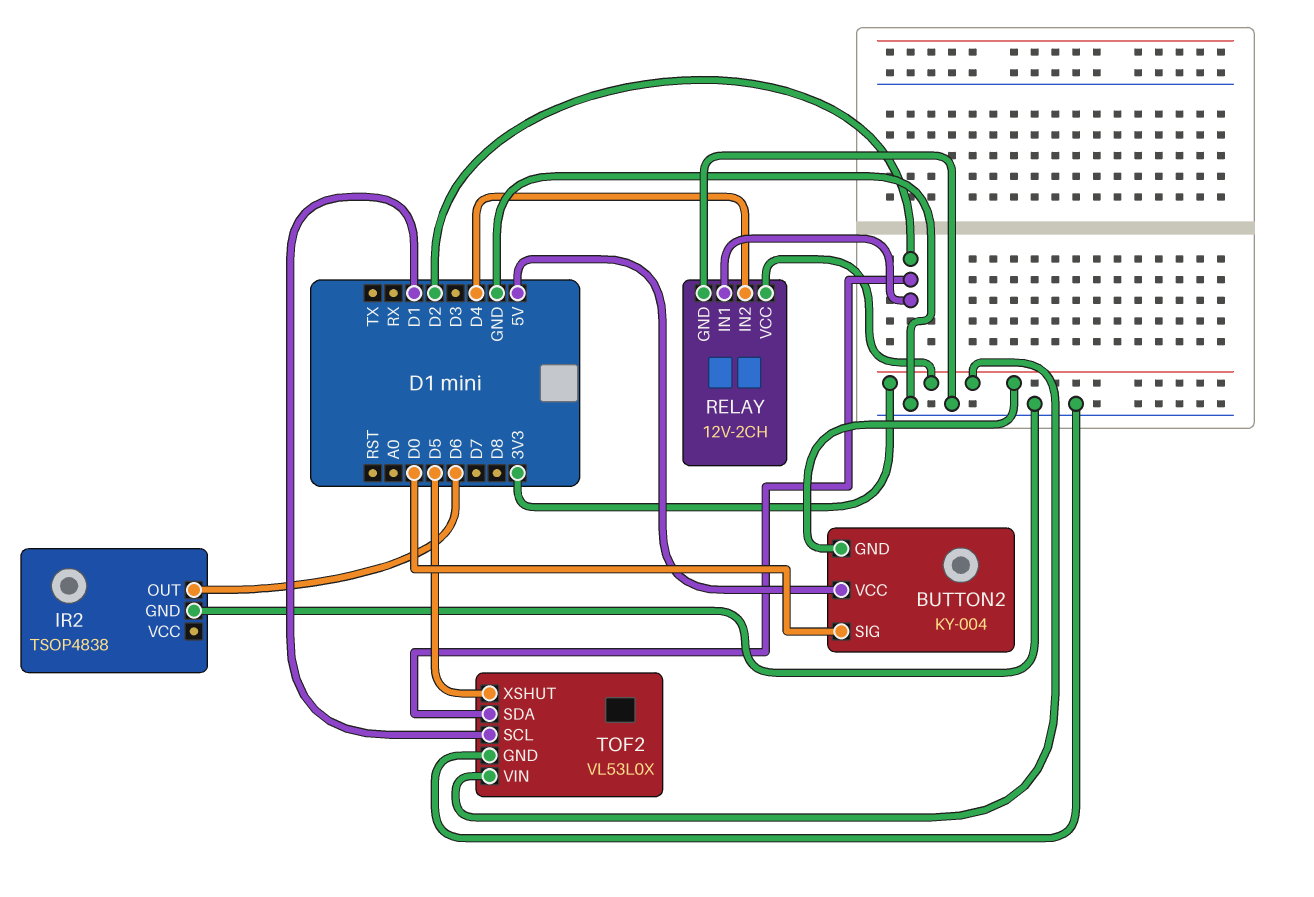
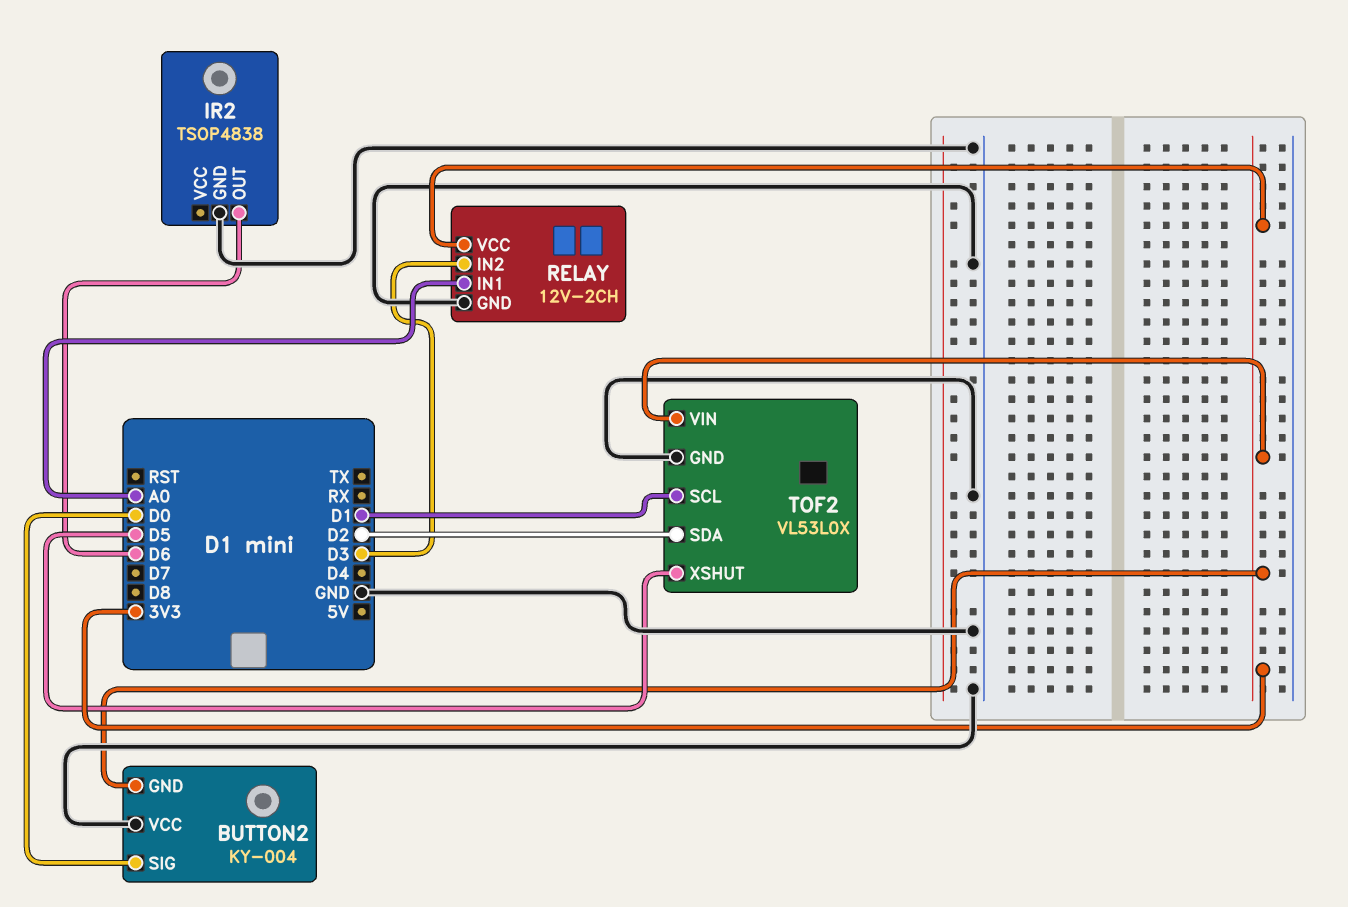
BUTTON2 pin VCC: 5V -> GND
RELAY pin IN1: D2 -> A0
RELAY pin IN2: D4 -> D3

